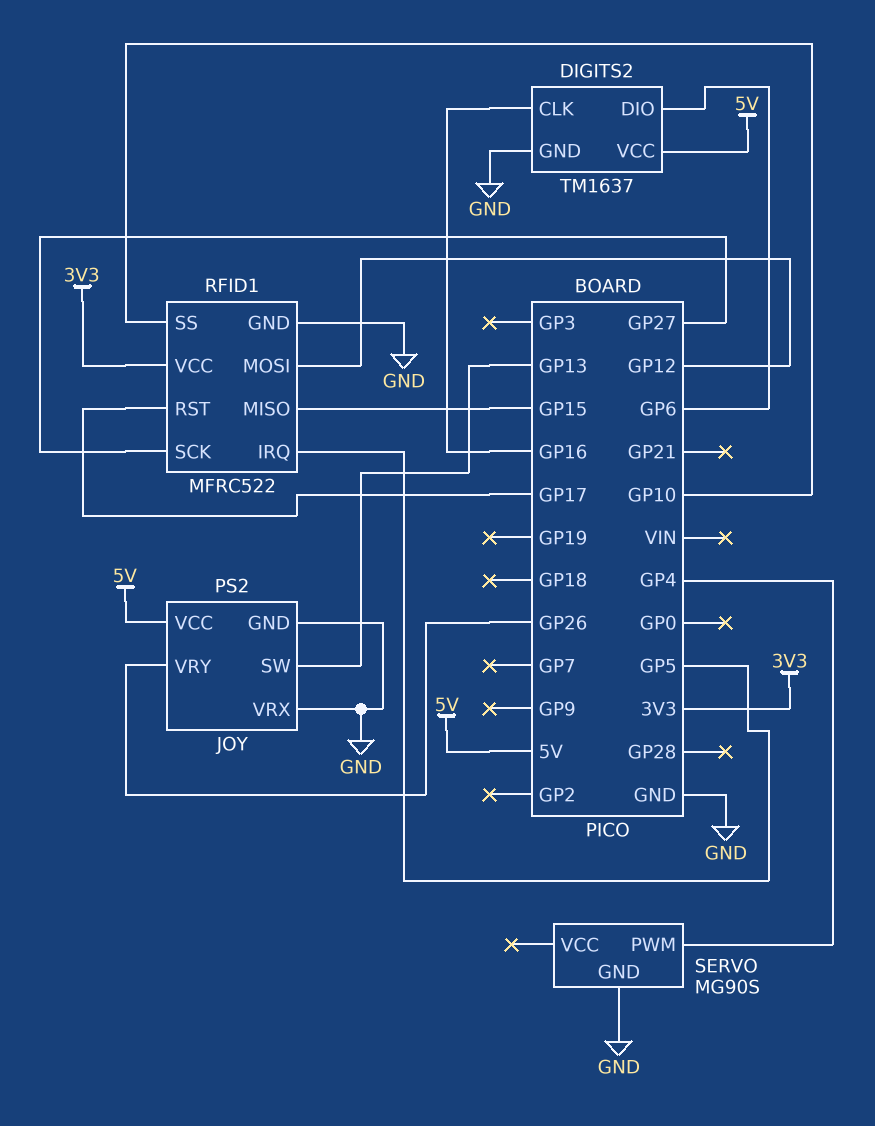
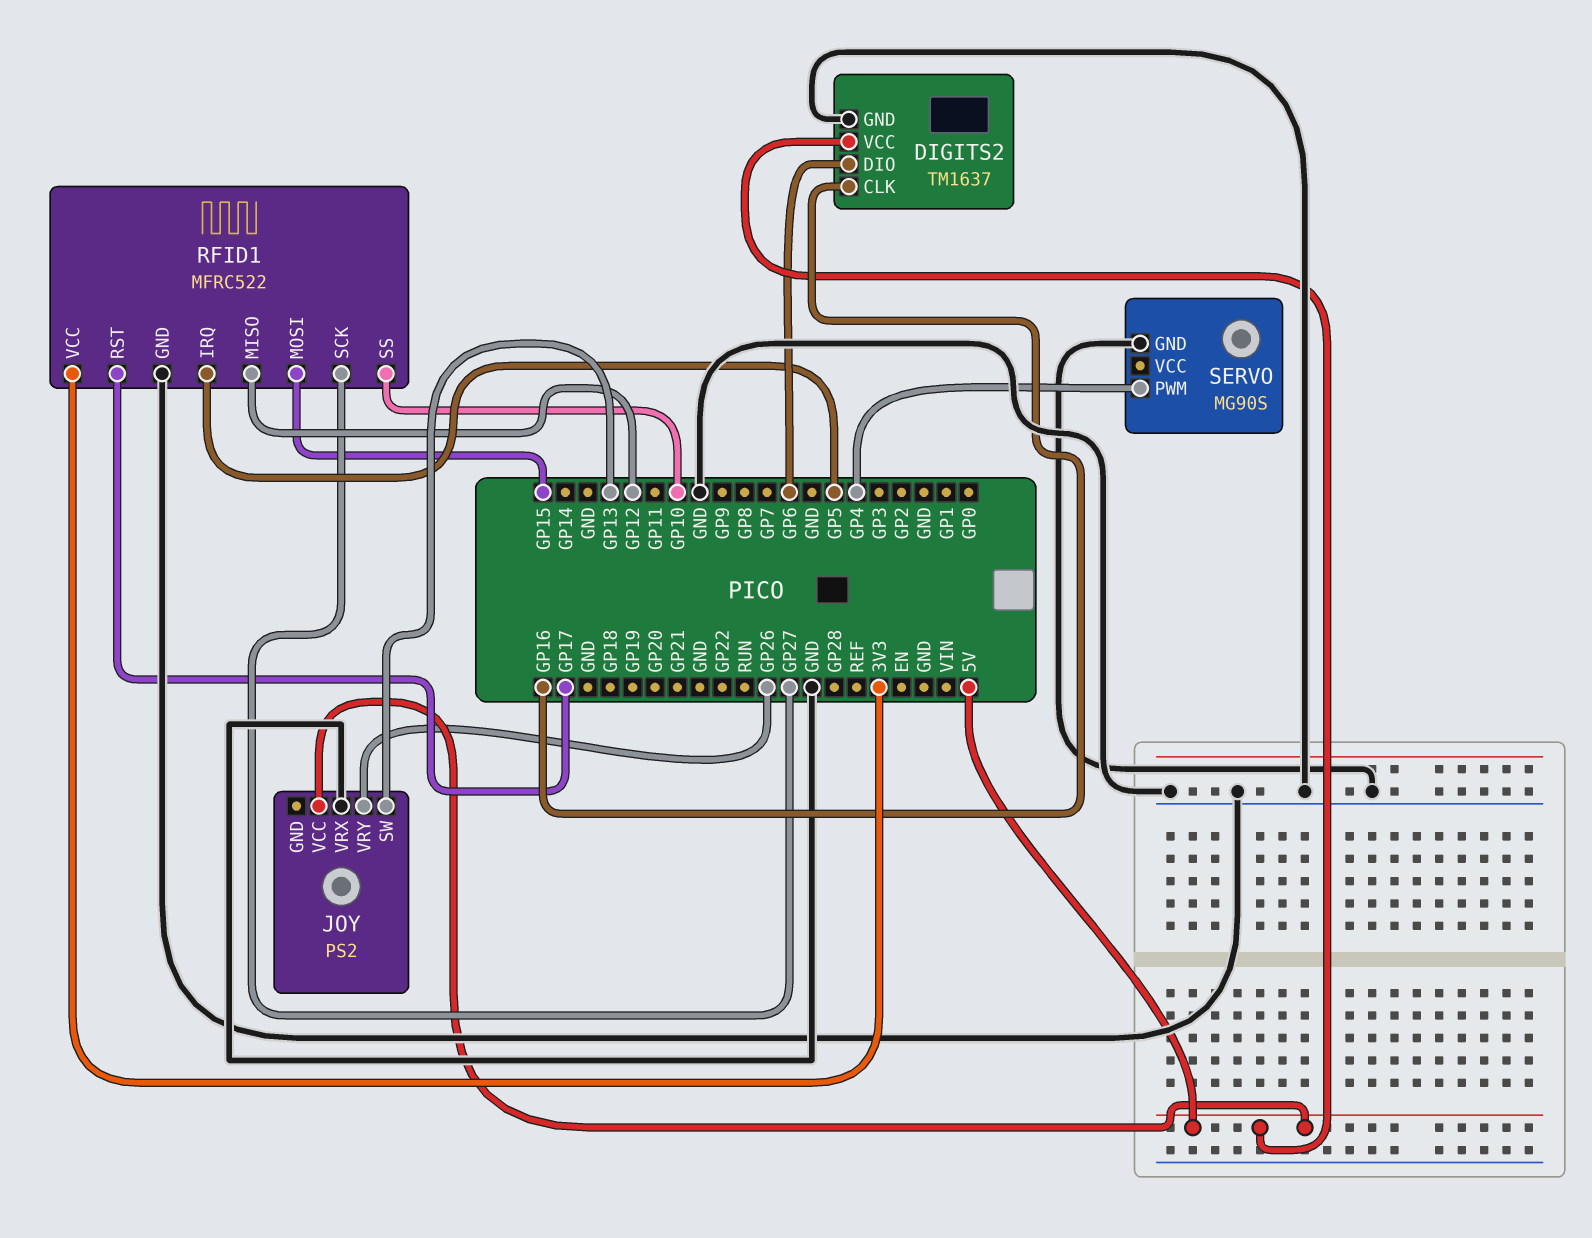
JOY pin GND: GND -> none
RFID1 pin MISO: GP15 -> GP12
RFID1 pin MOSI: GP12 -> GP15

